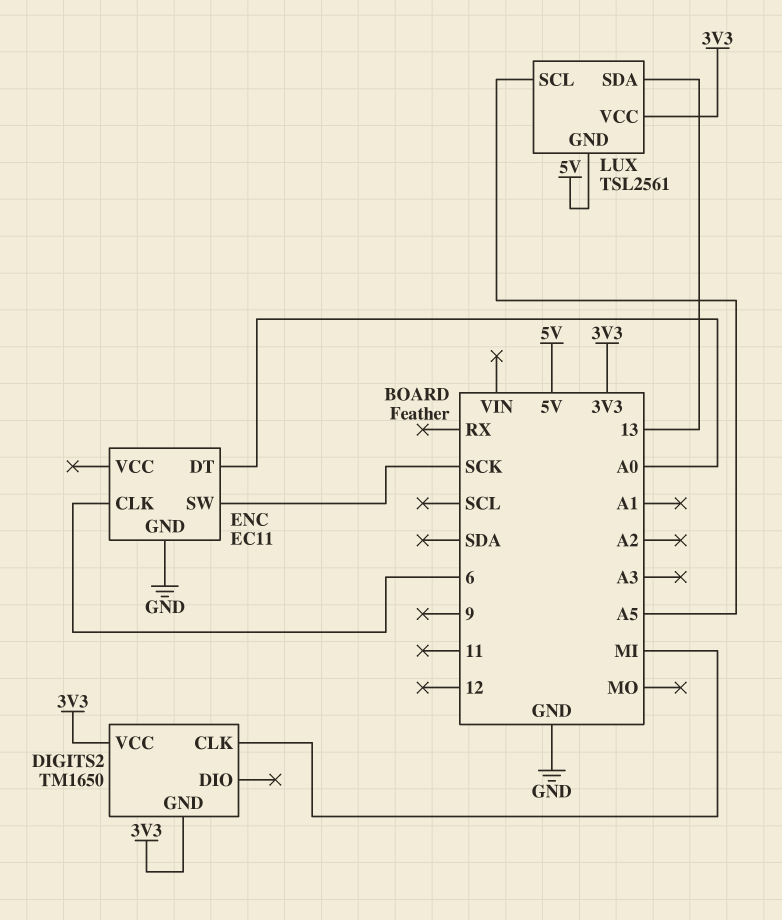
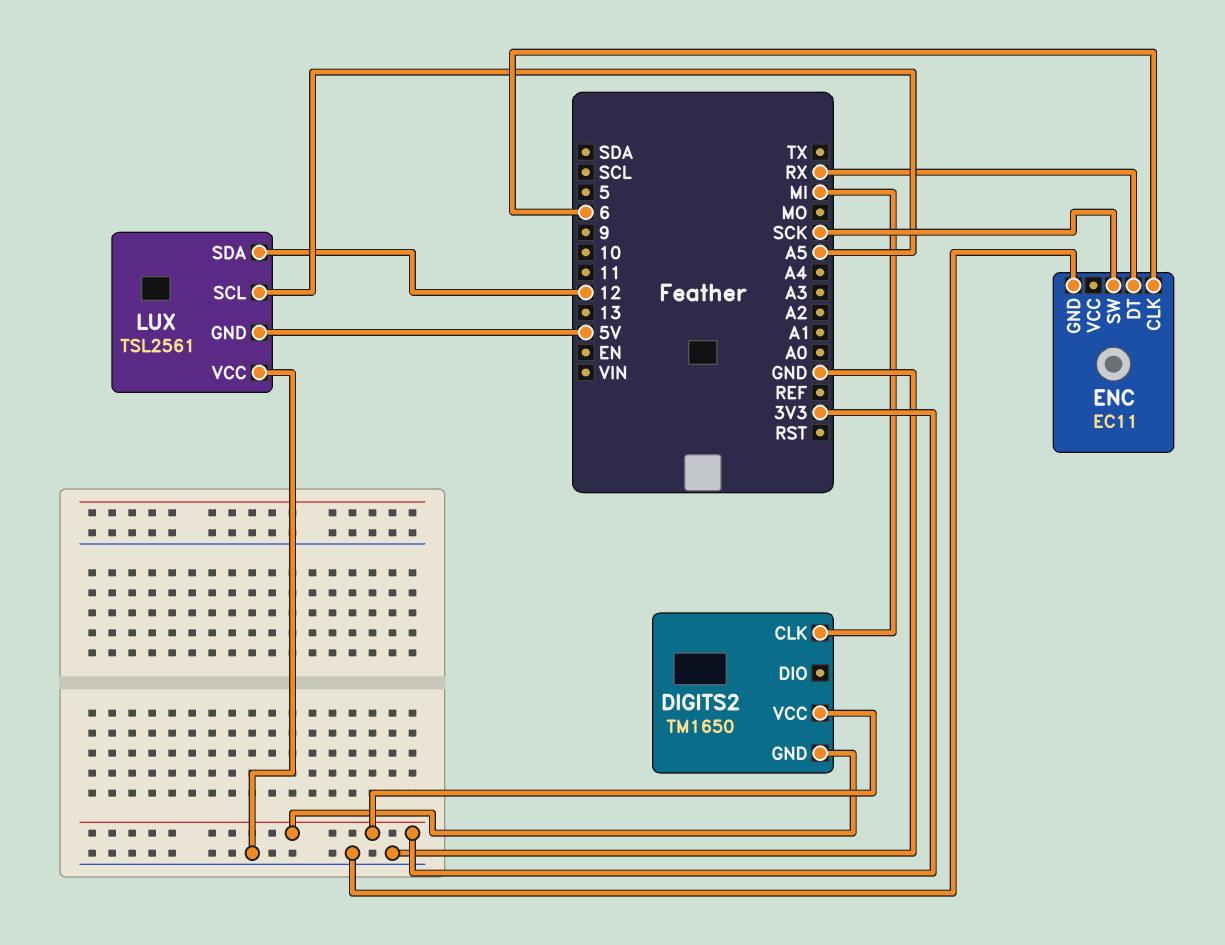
ENC pin DT: A0 -> RX
LUX pin SDA: 13 -> 12
LUX pin VCC: 3V3 -> GND

